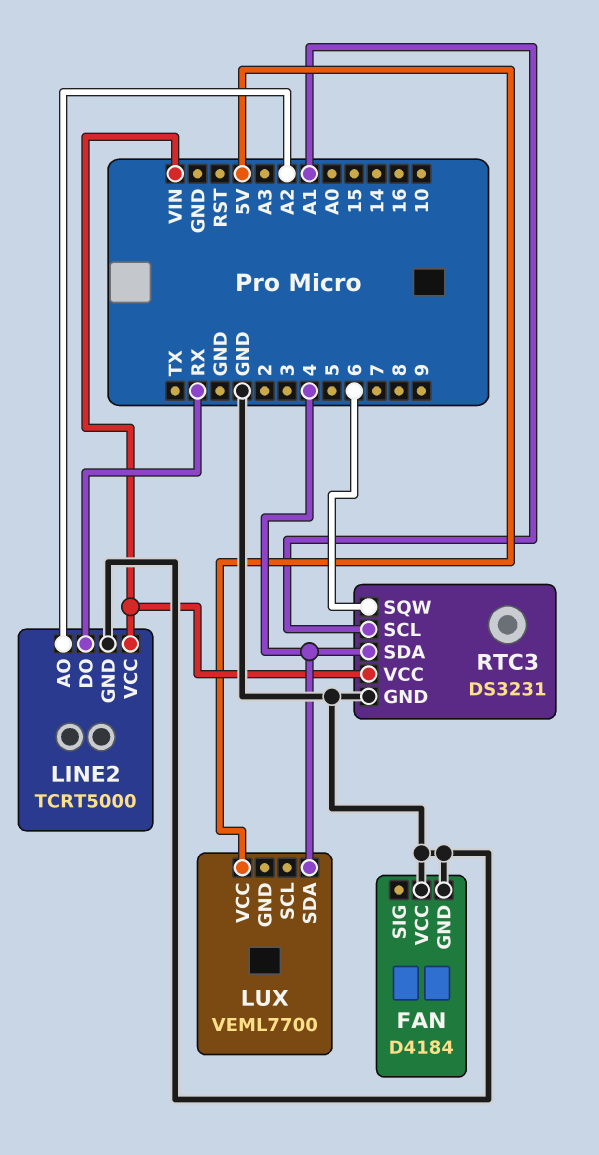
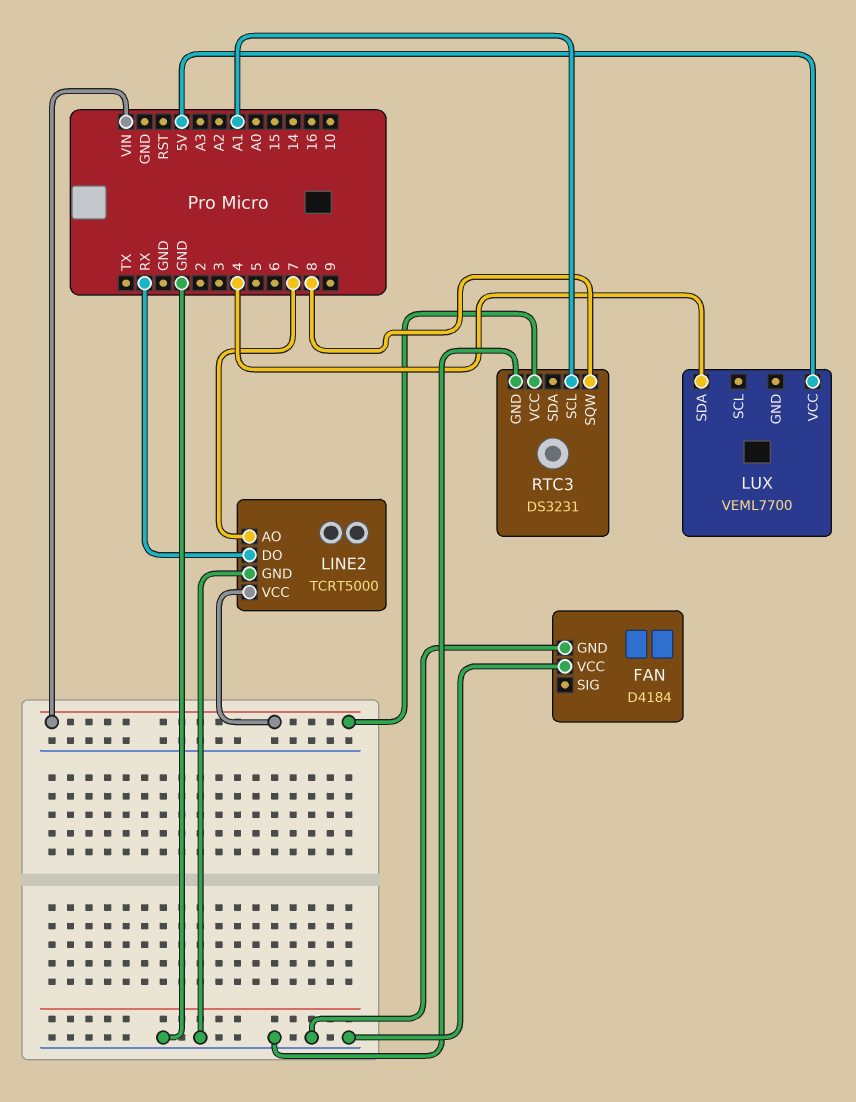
LINE2 pin AO: A2 -> 7
RTC3 pin SDA: 4 -> none
RTC3 pin SQW: 6 -> 8

